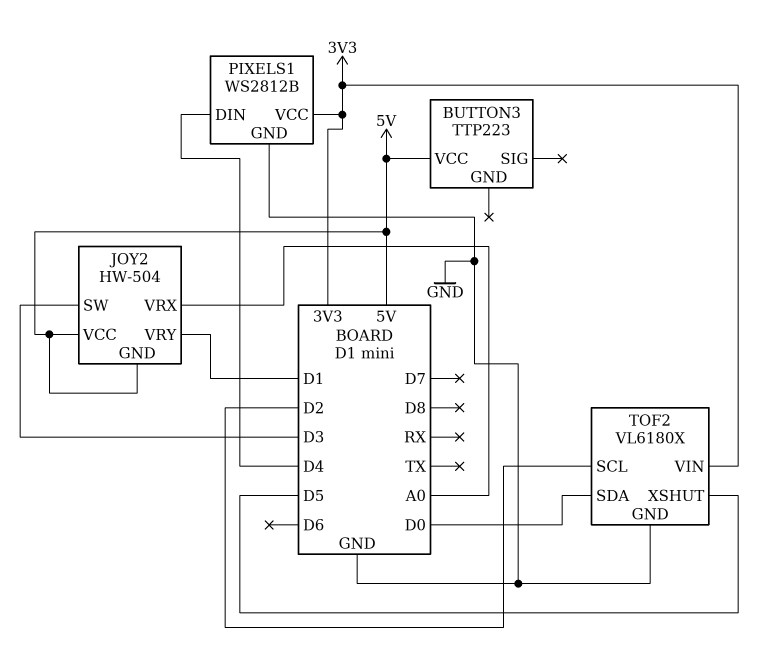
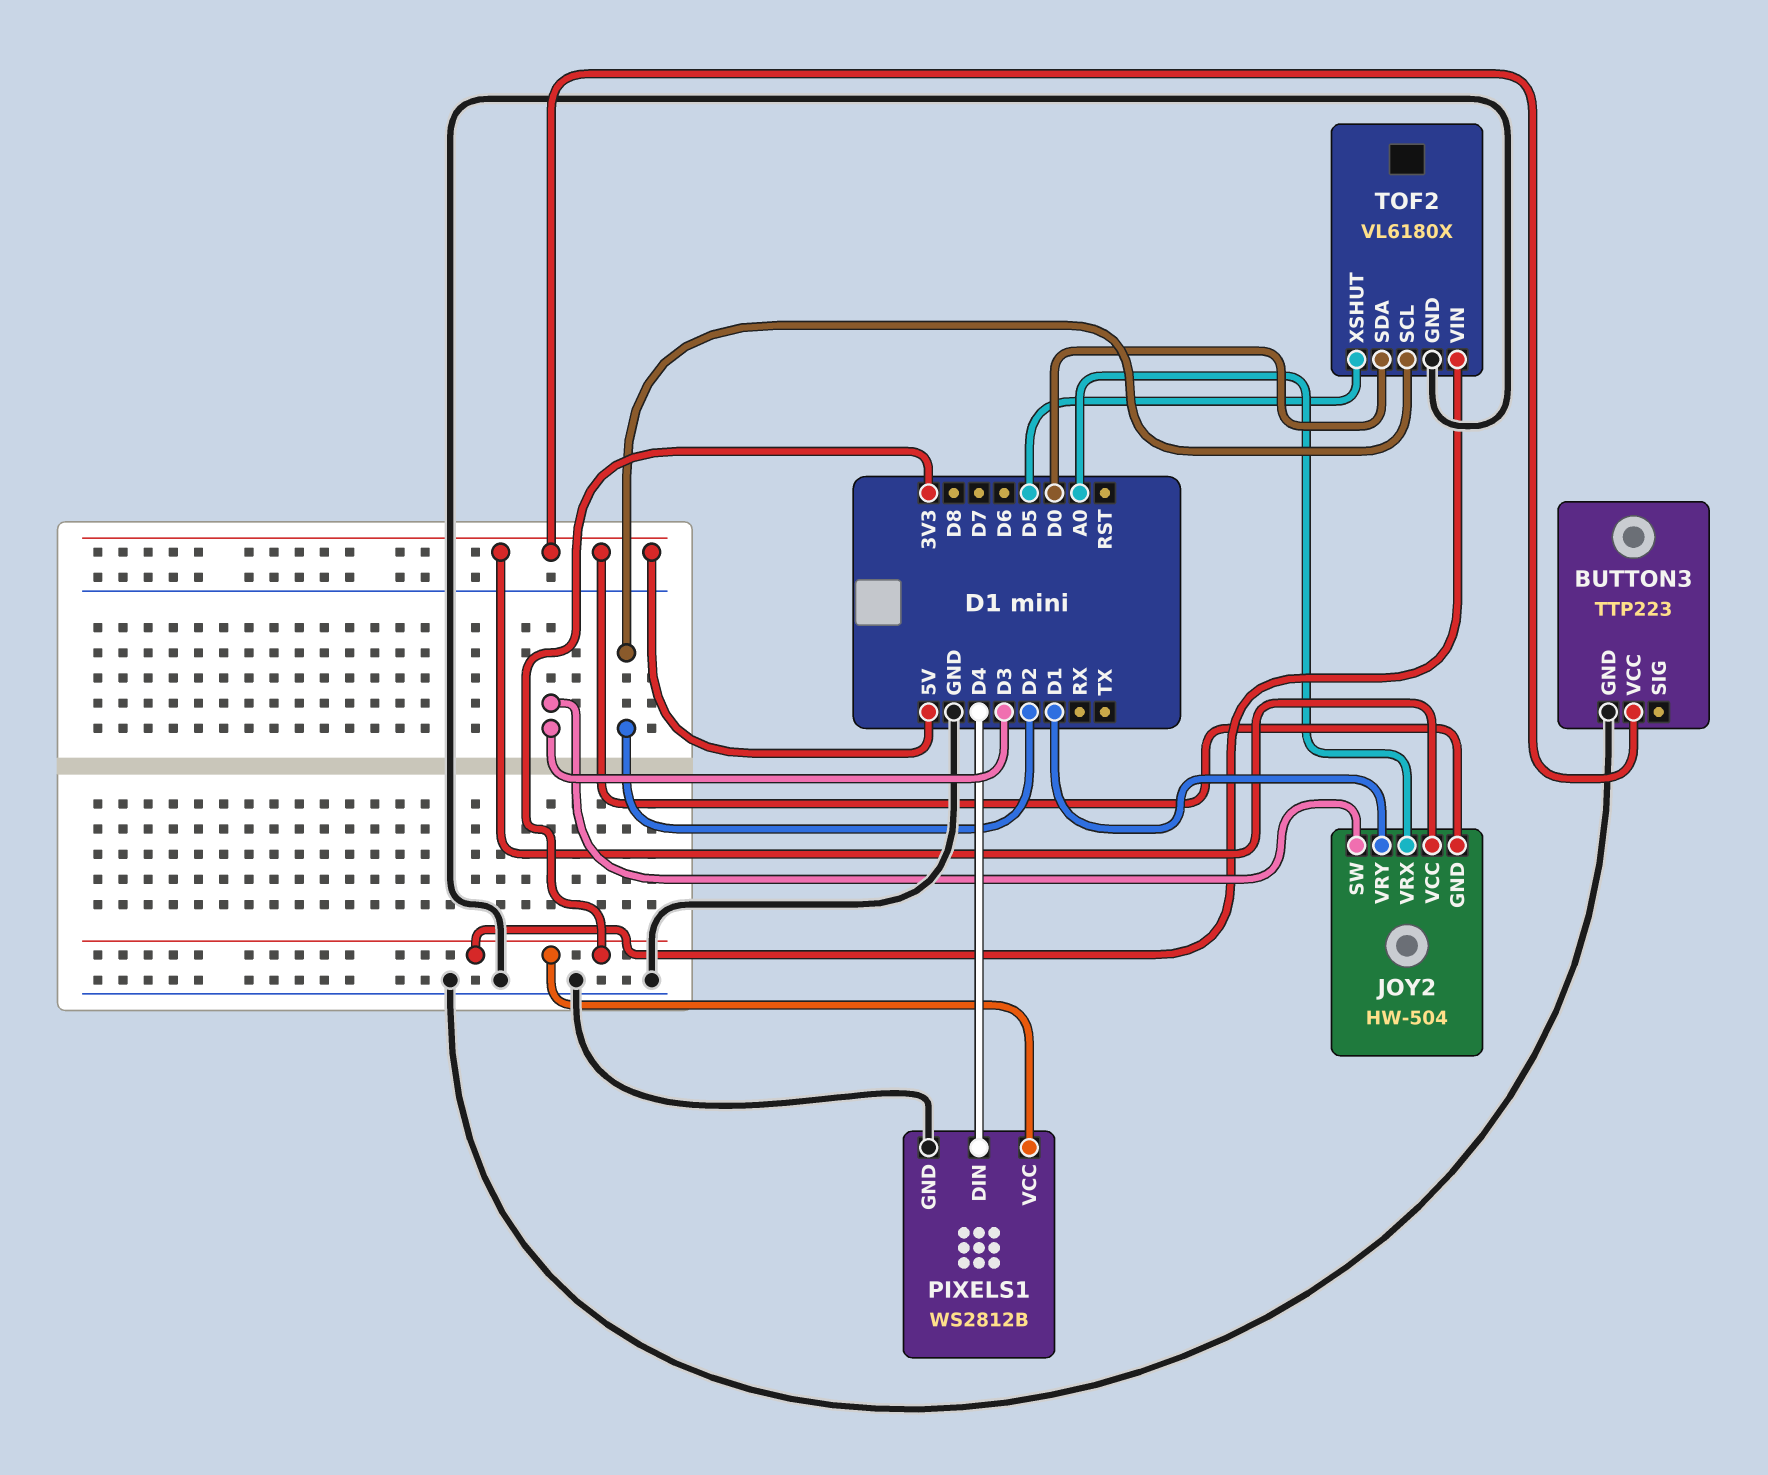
BUTTON3 pin GND: none -> GND

